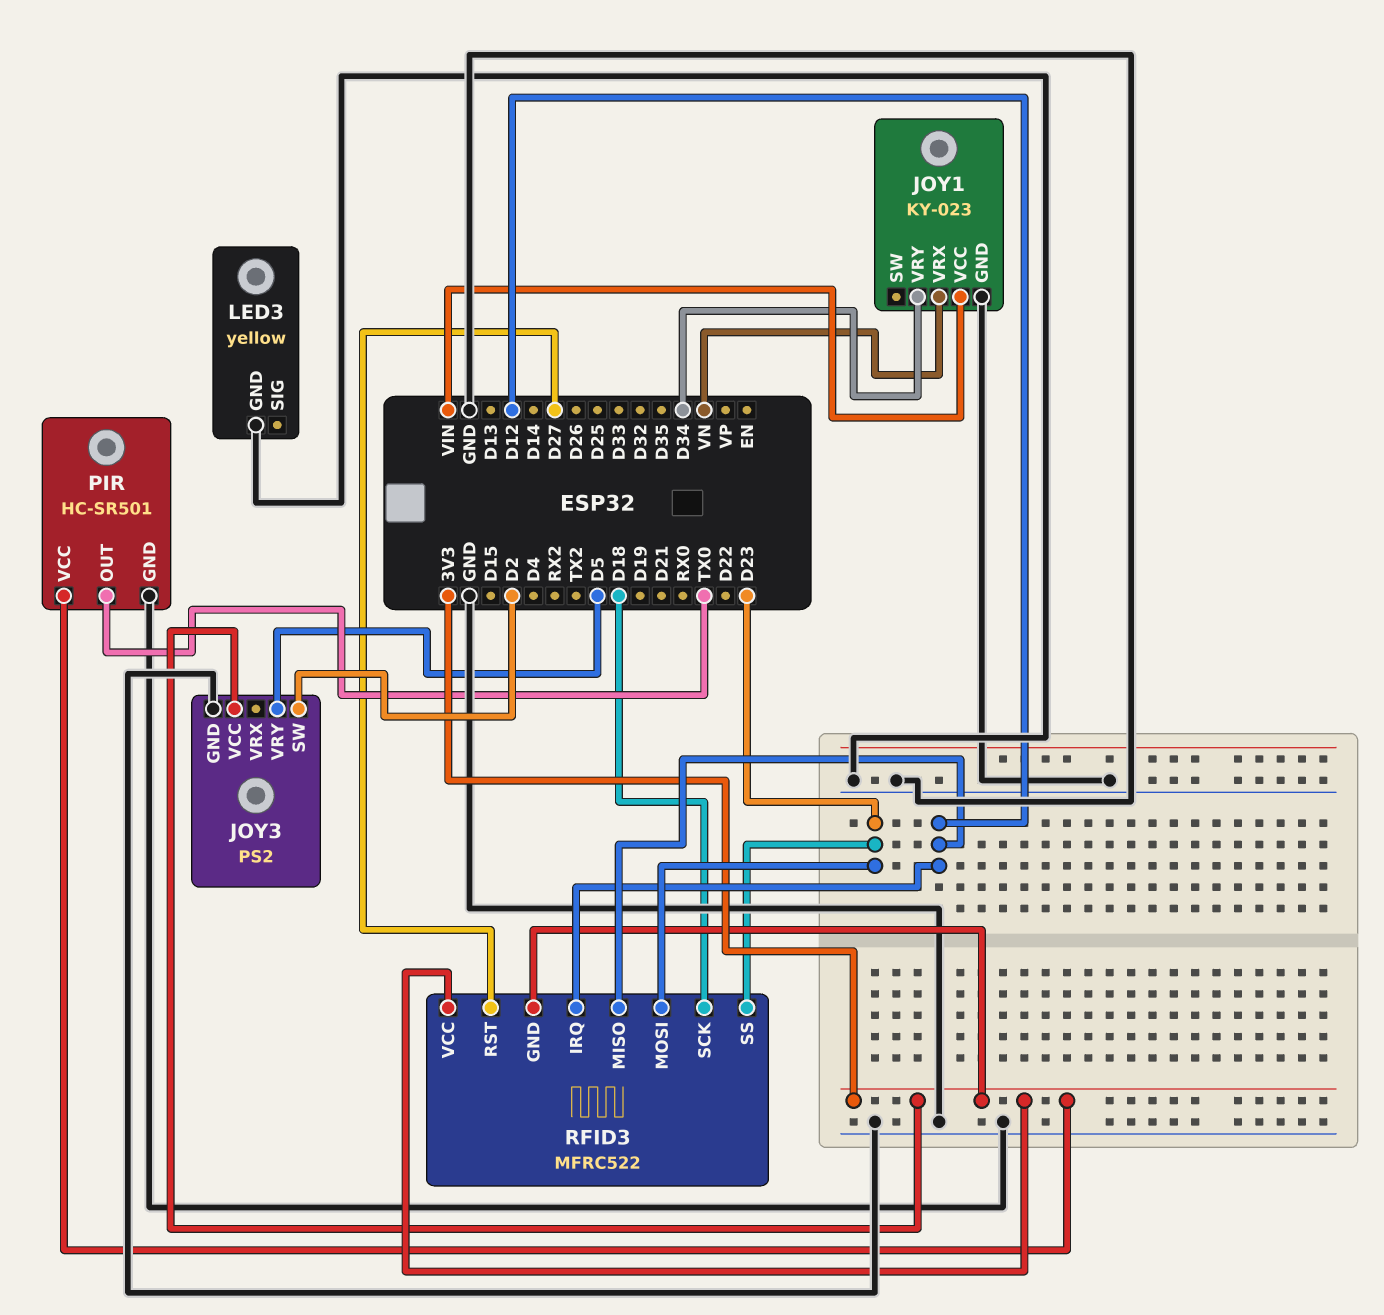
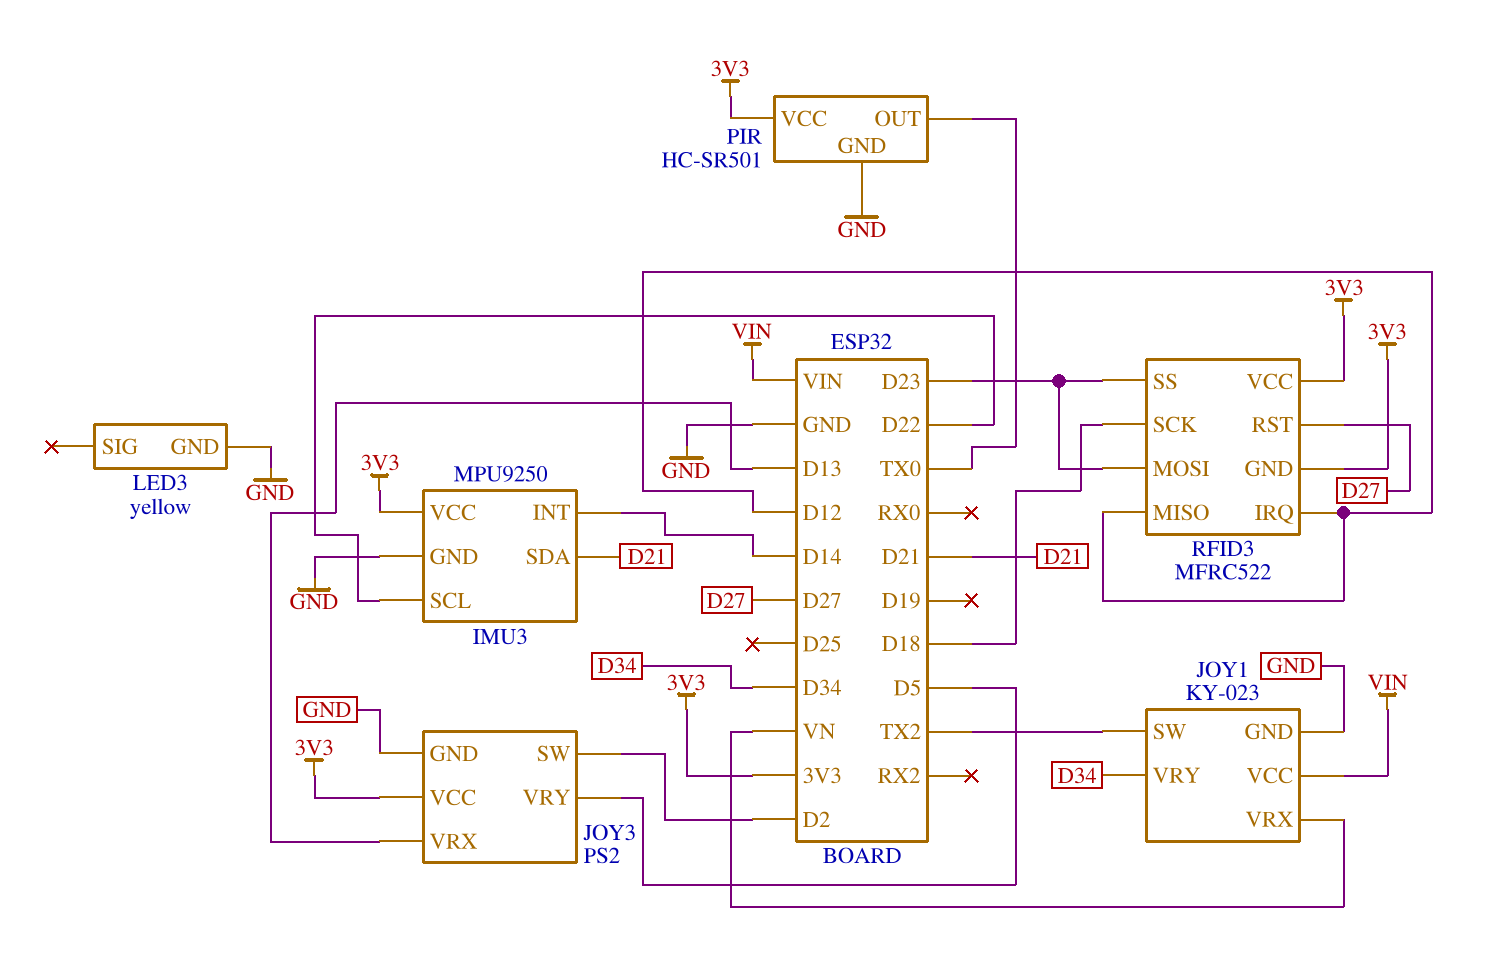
IMU3: none -> MPU9250
IMU3 pin GND: none -> GND
IMU3 pin INT: none -> D14
IMU3 pin SCL: none -> D22
IMU3 pin SDA: none -> D21
IMU3 pin VCC: none -> 3V3
JOY1 pin SW: none -> TX2
JOY3 pin VRX: none -> D13

